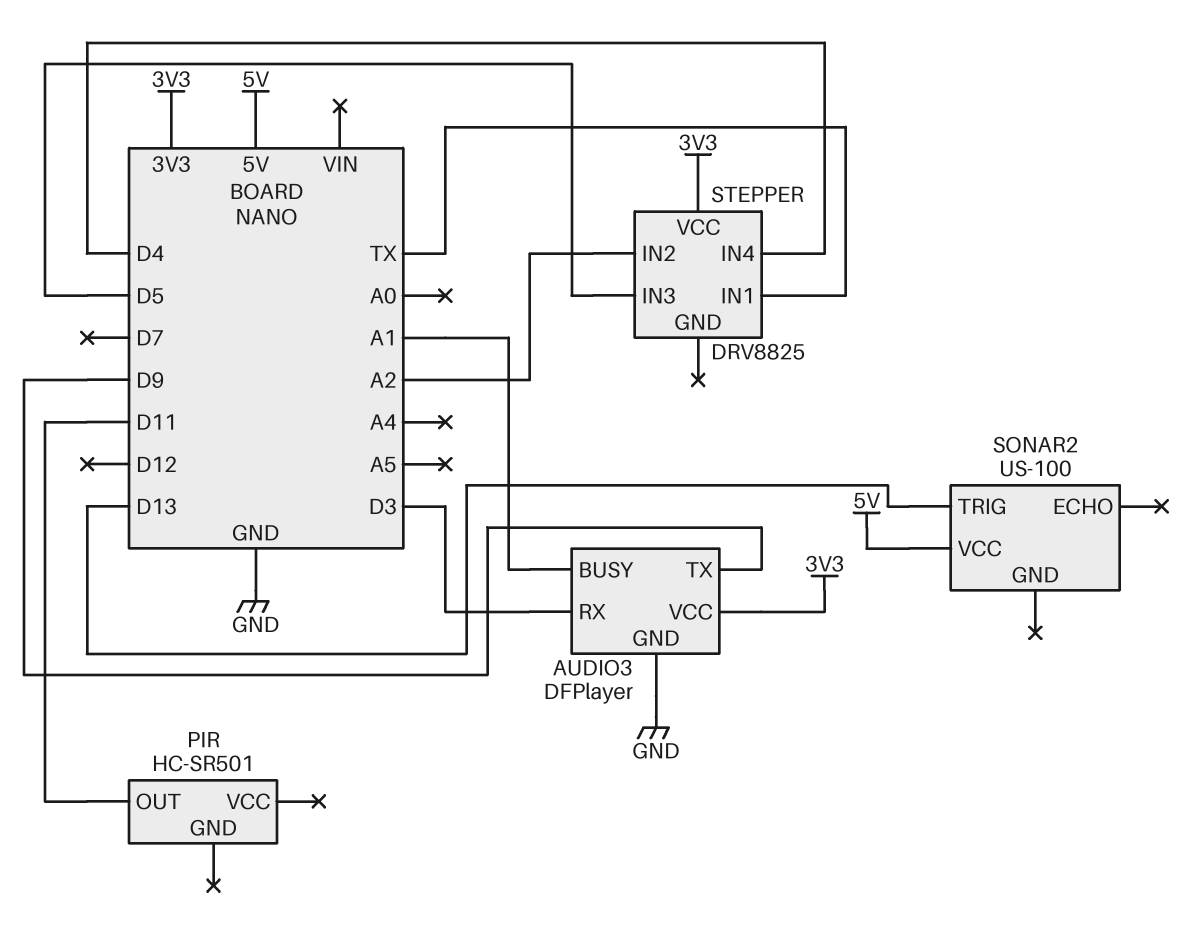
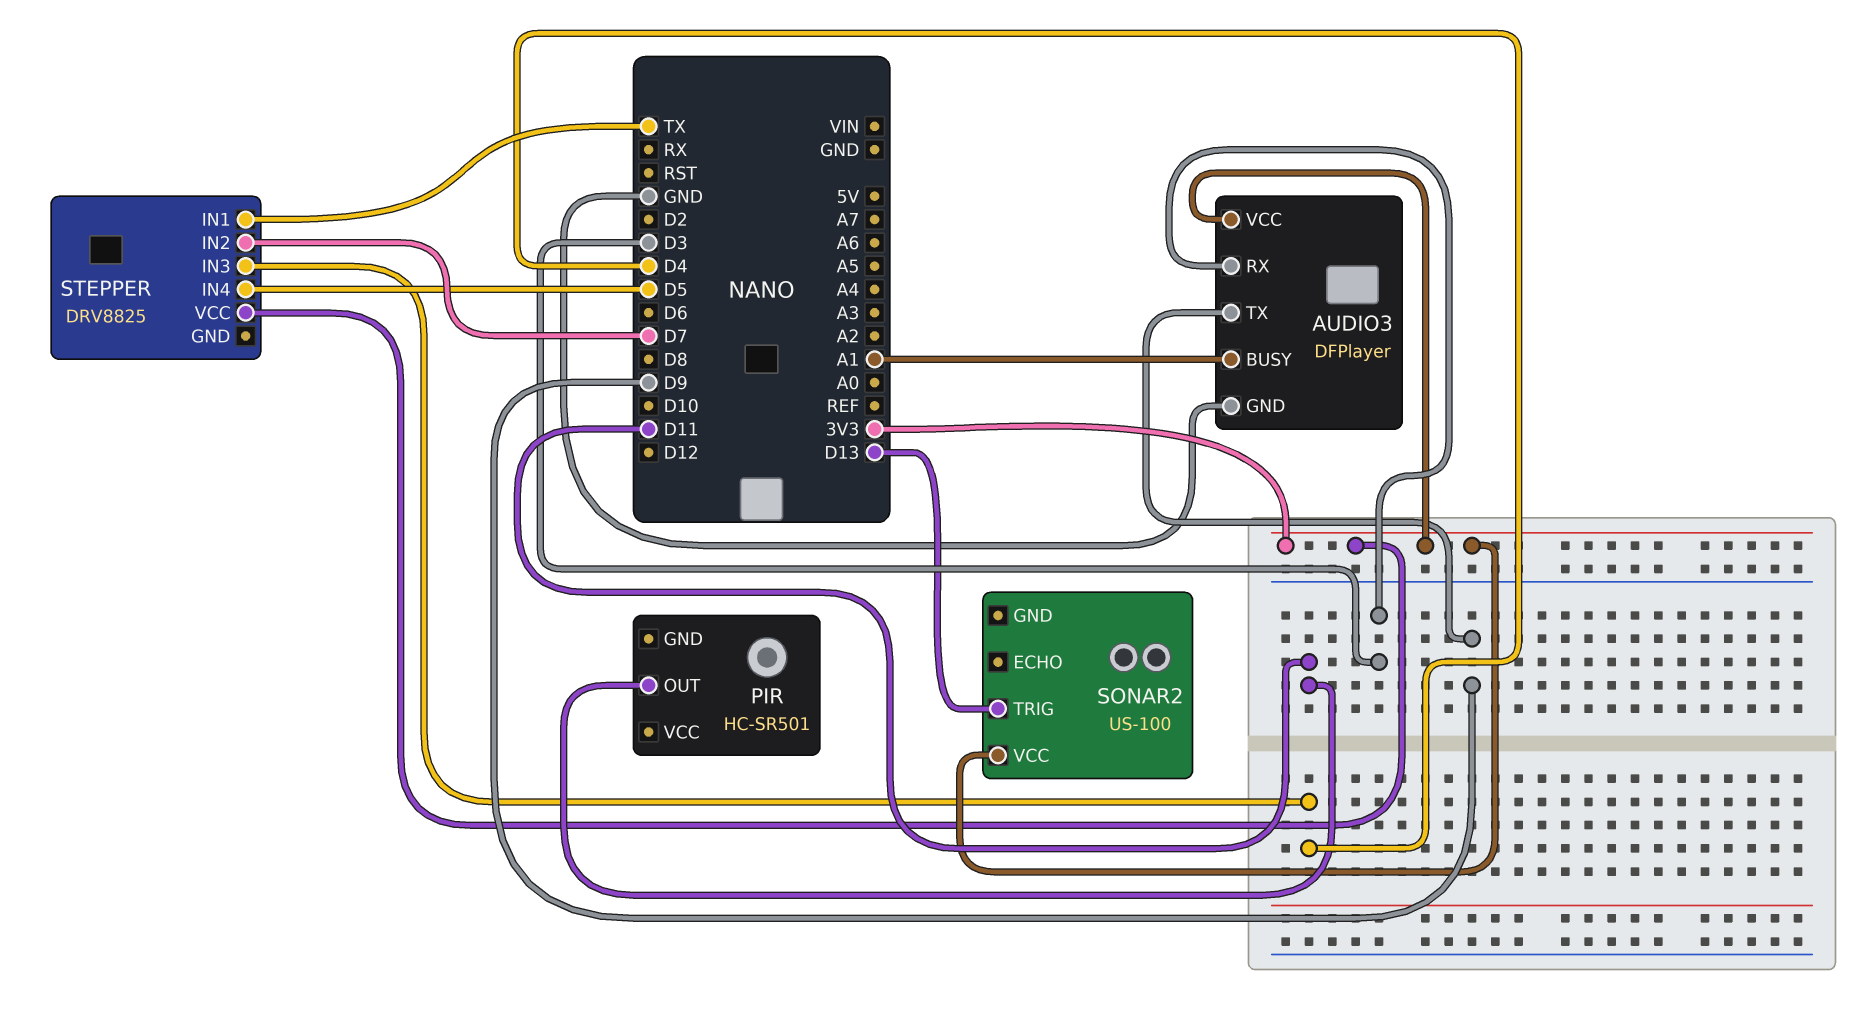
SONAR2 pin VCC: 5V -> 3V3
STEPPER pin IN2: A2 -> D7
STEPPER pin IN3: D5 -> D4
STEPPER pin IN4: D4 -> D5

